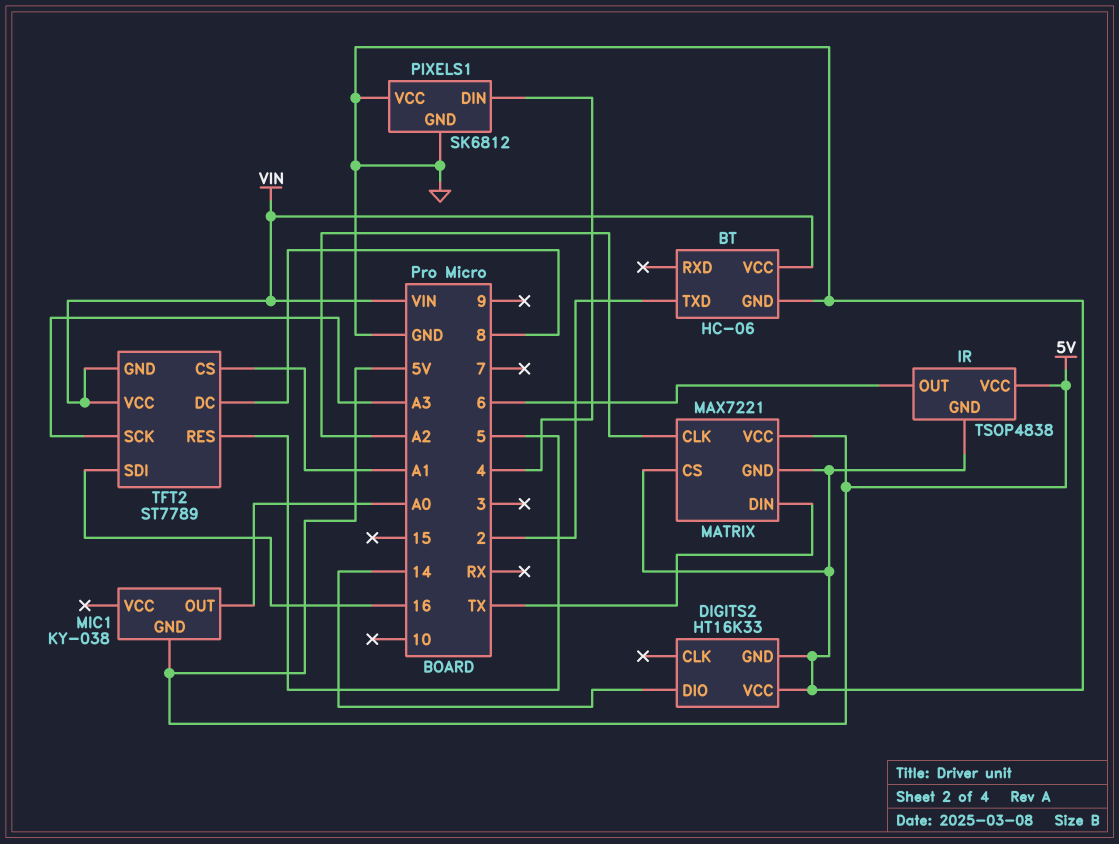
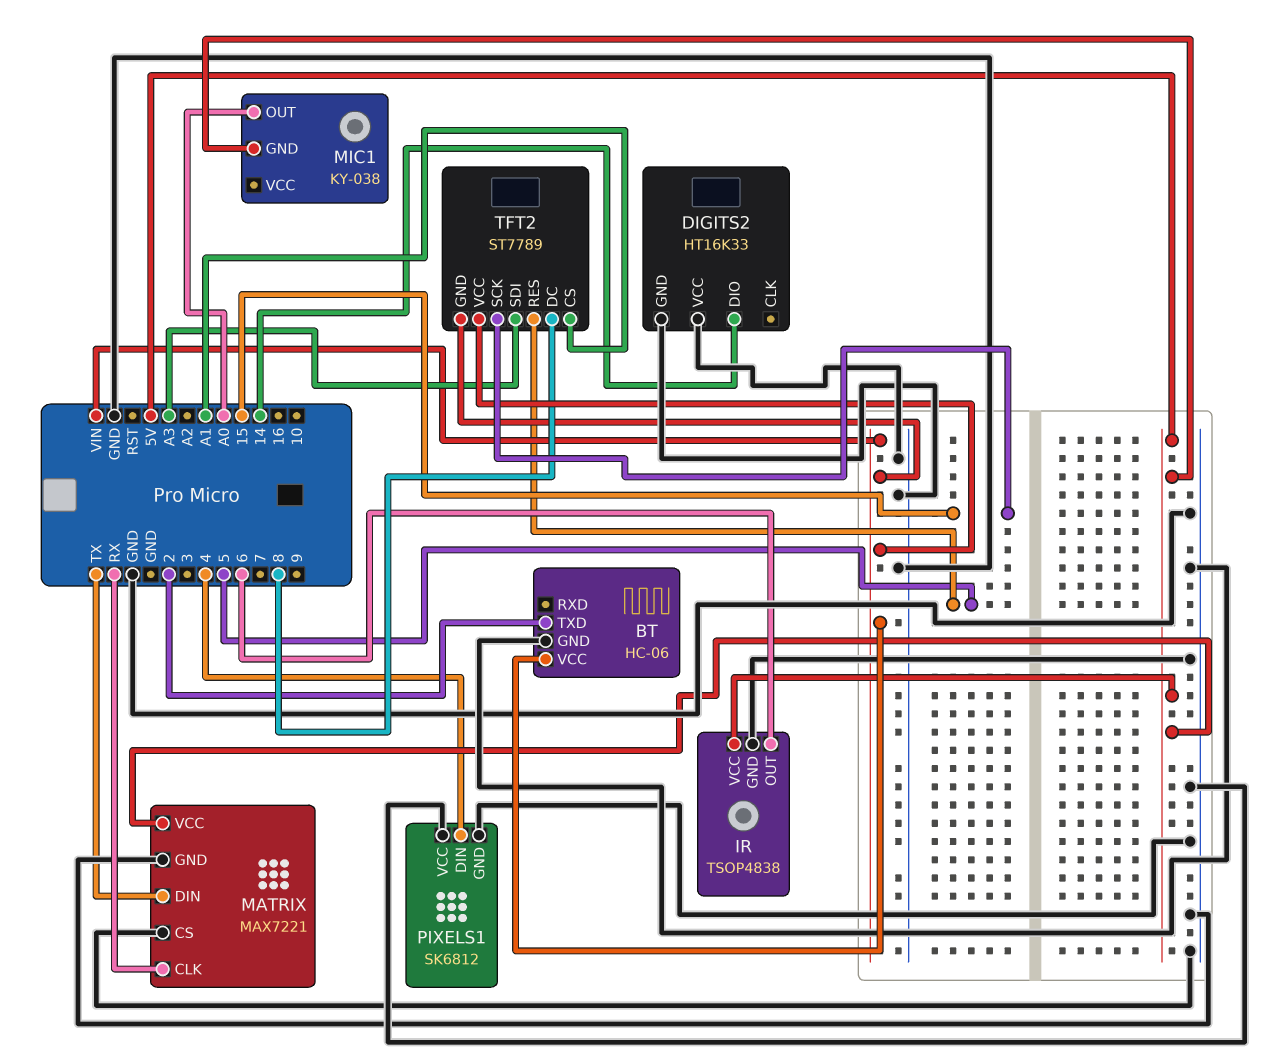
MATRIX pin CLK: A2 -> RX
TFT2 pin SCK: A3 -> 15
TFT2 pin SDI: 16 -> A3

